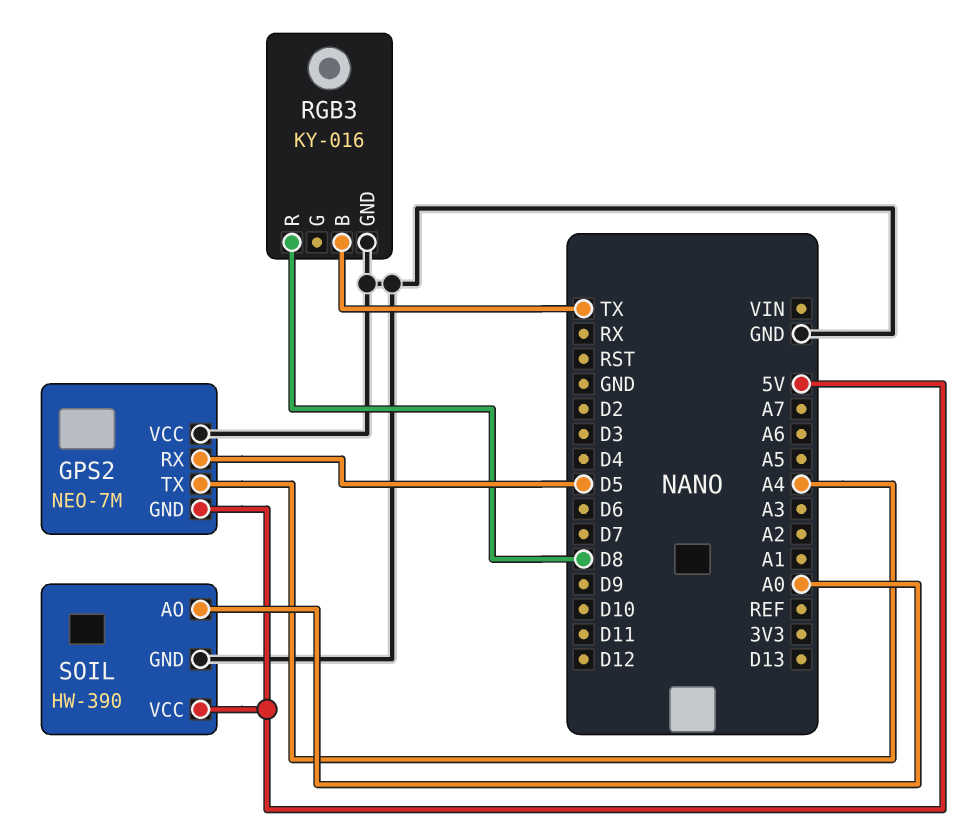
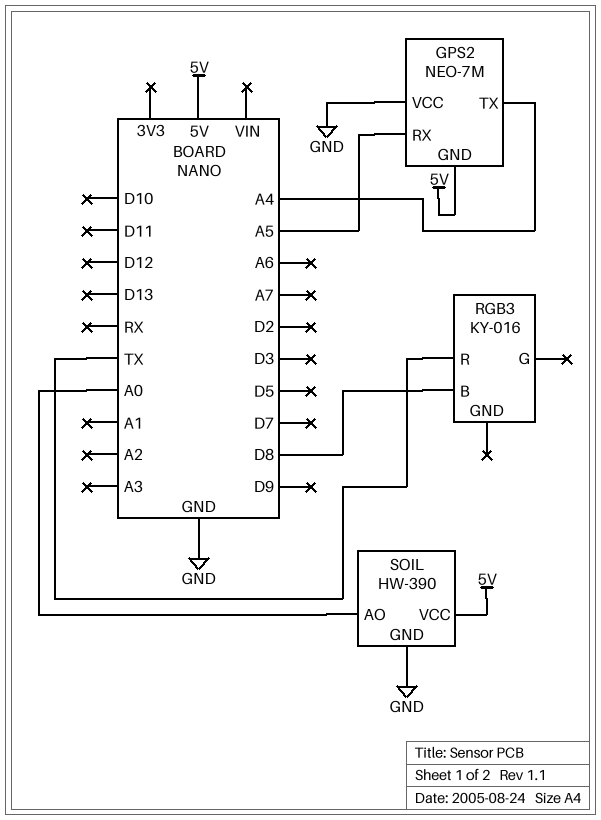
GPS2 pin RX: D5 -> A5
RGB3 pin B: TX -> D8
RGB3 pin GND: GND -> none
RGB3 pin R: D8 -> TX

